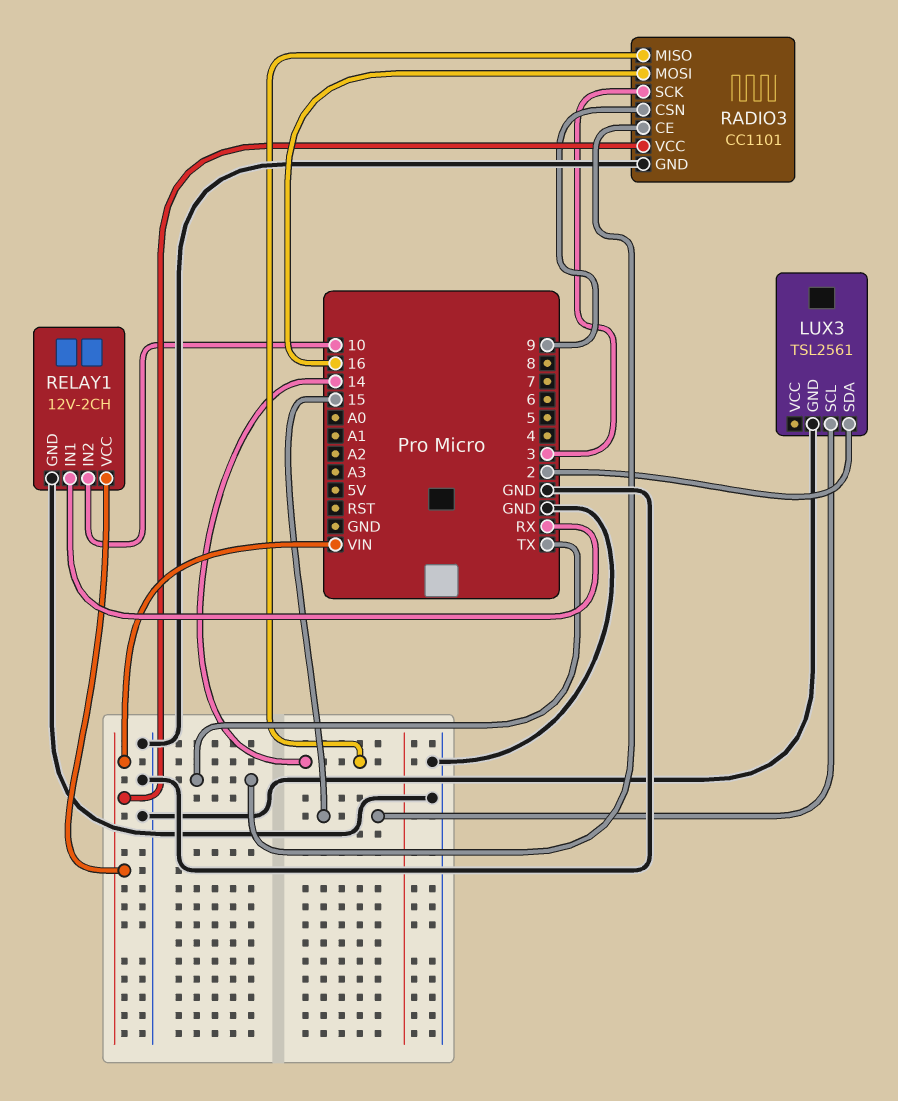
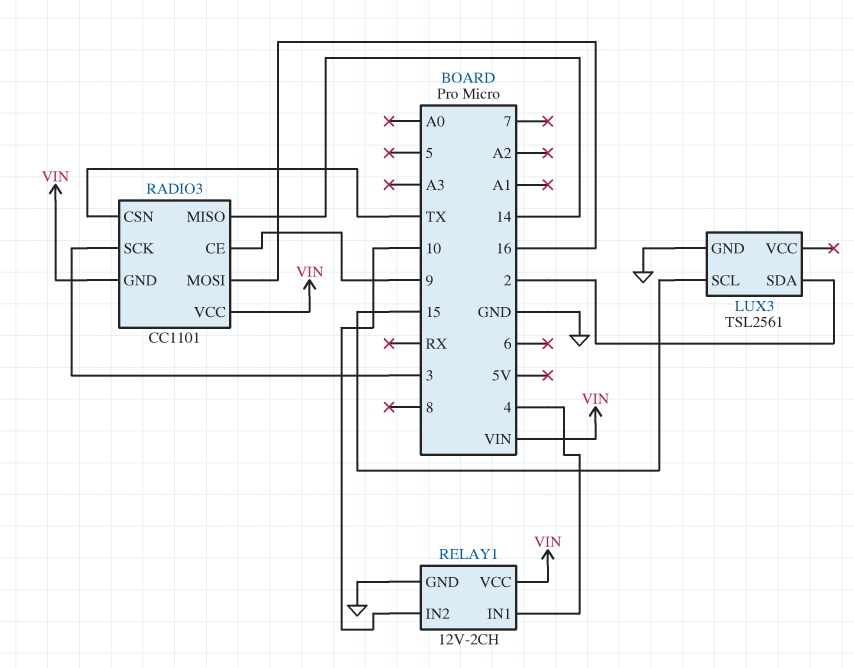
RADIO3 pin CE: TX -> 9
RADIO3 pin CSN: 9 -> TX
RADIO3 pin GND: GND -> VIN
RELAY1 pin IN1: RX -> 4

